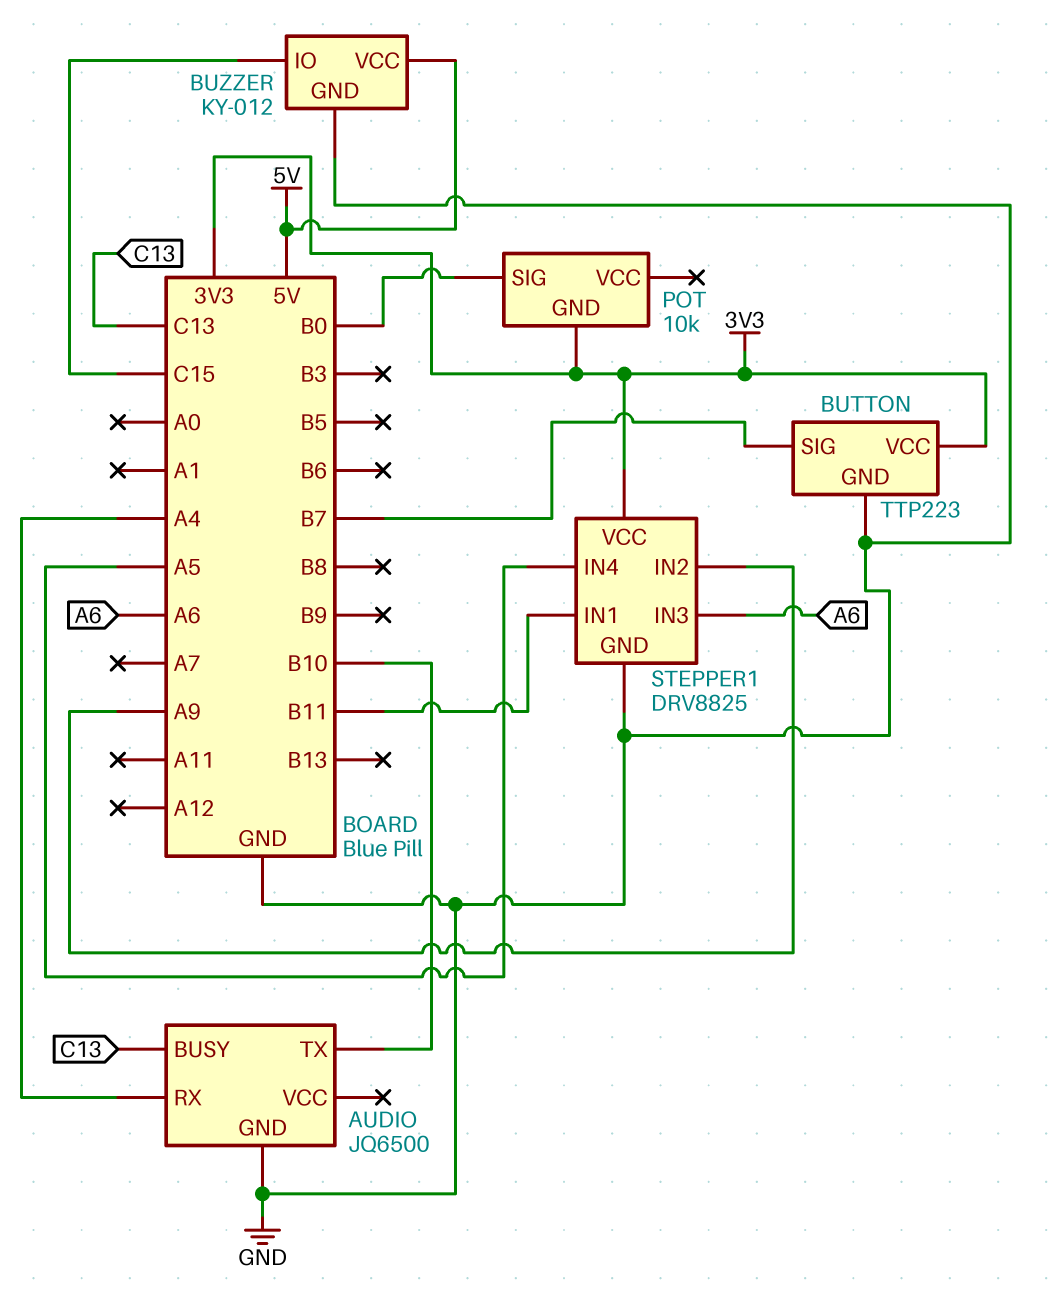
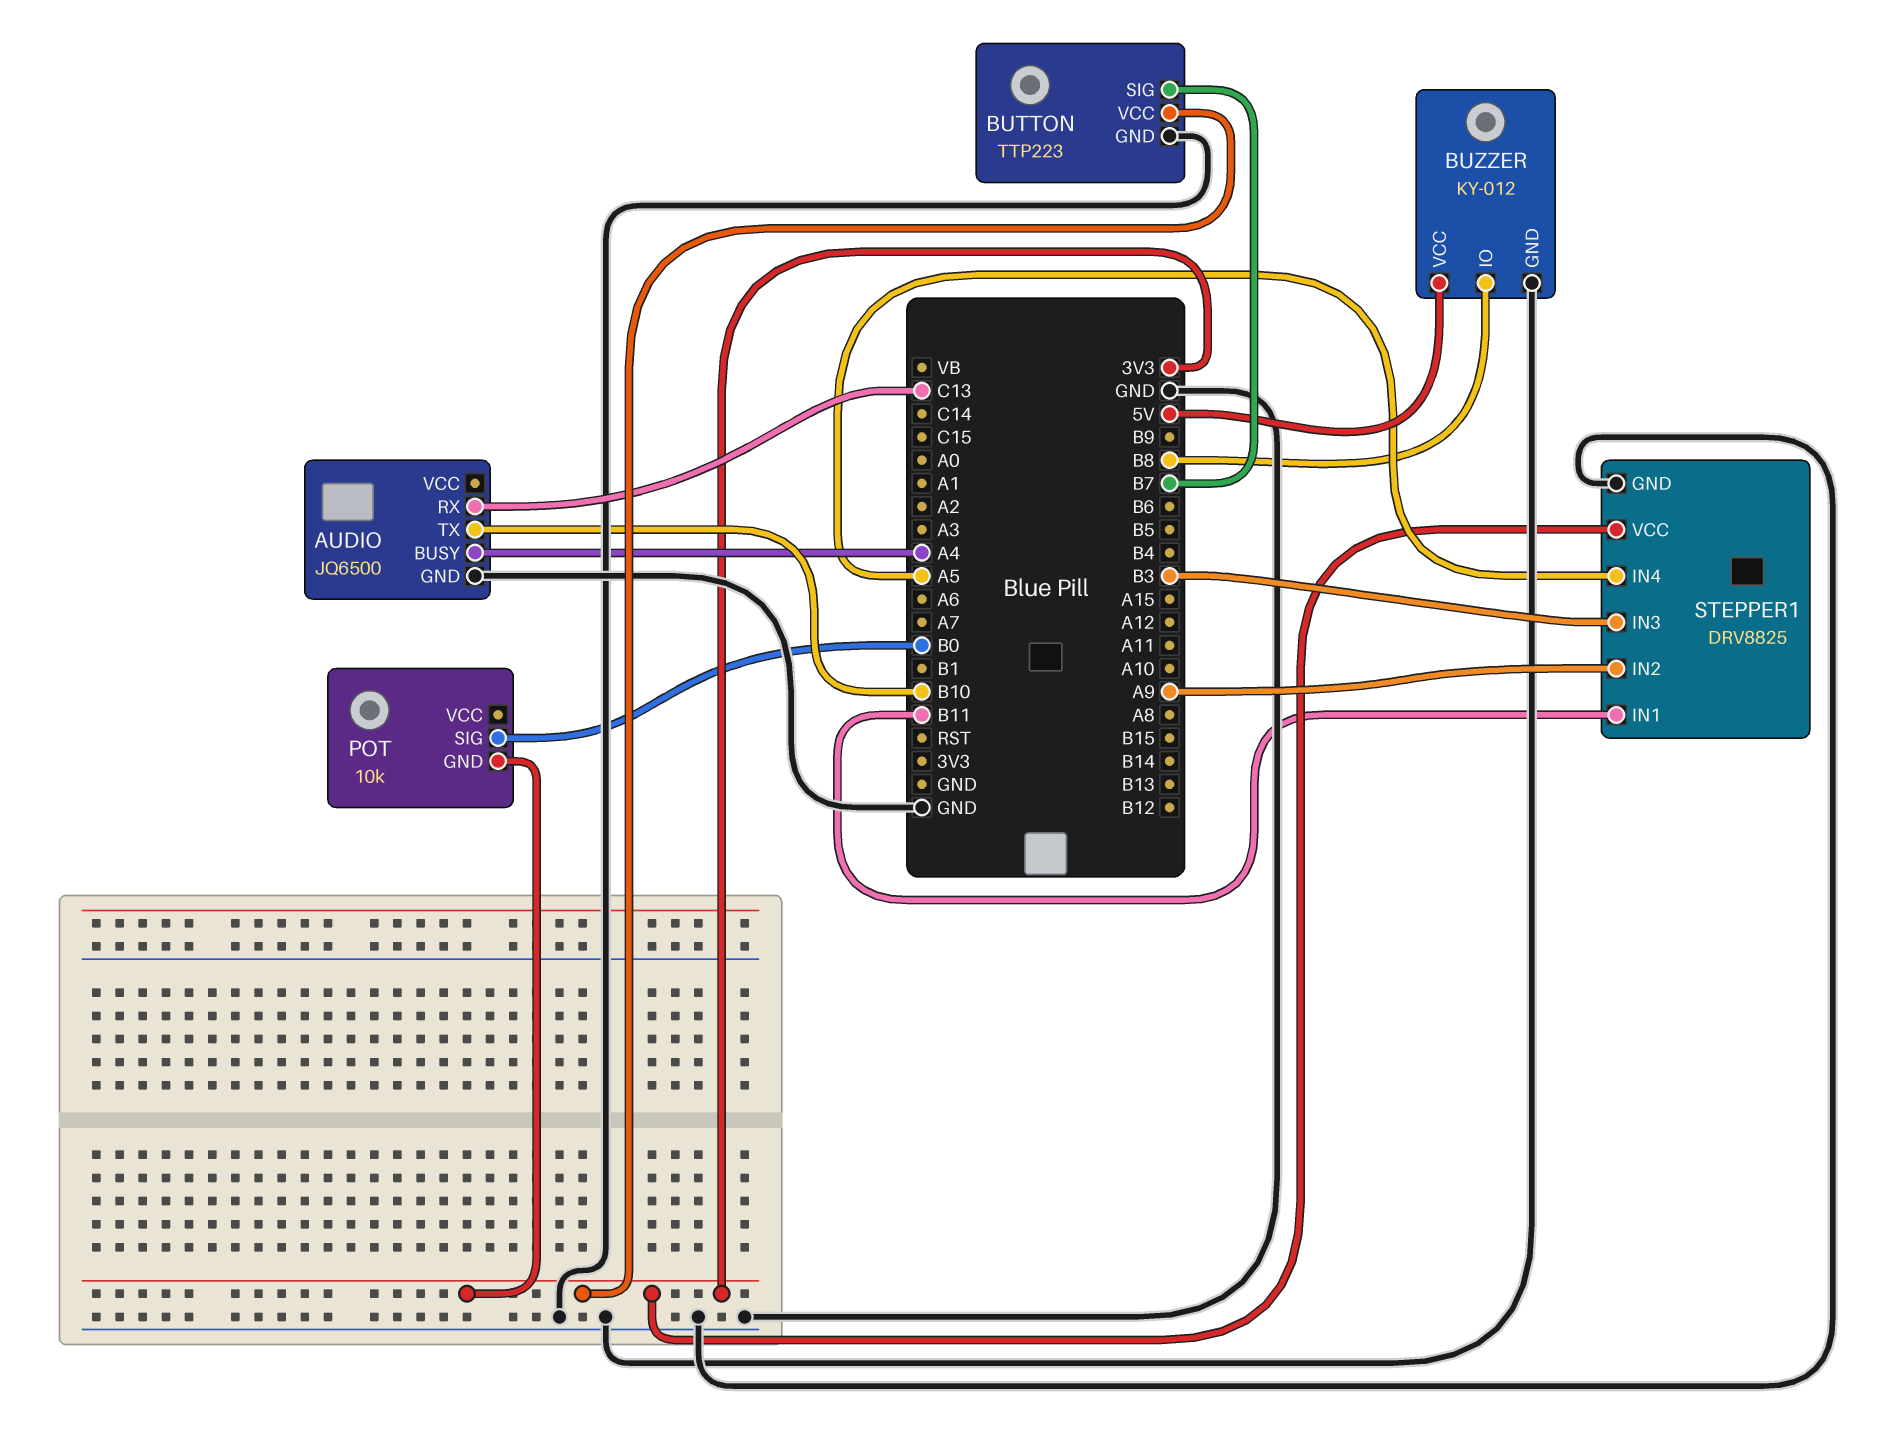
AUDIO pin BUSY: C13 -> A4
AUDIO pin RX: A4 -> C13
BUZZER pin IO: C15 -> B8
STEPPER1 pin IN3: A6 -> B3

